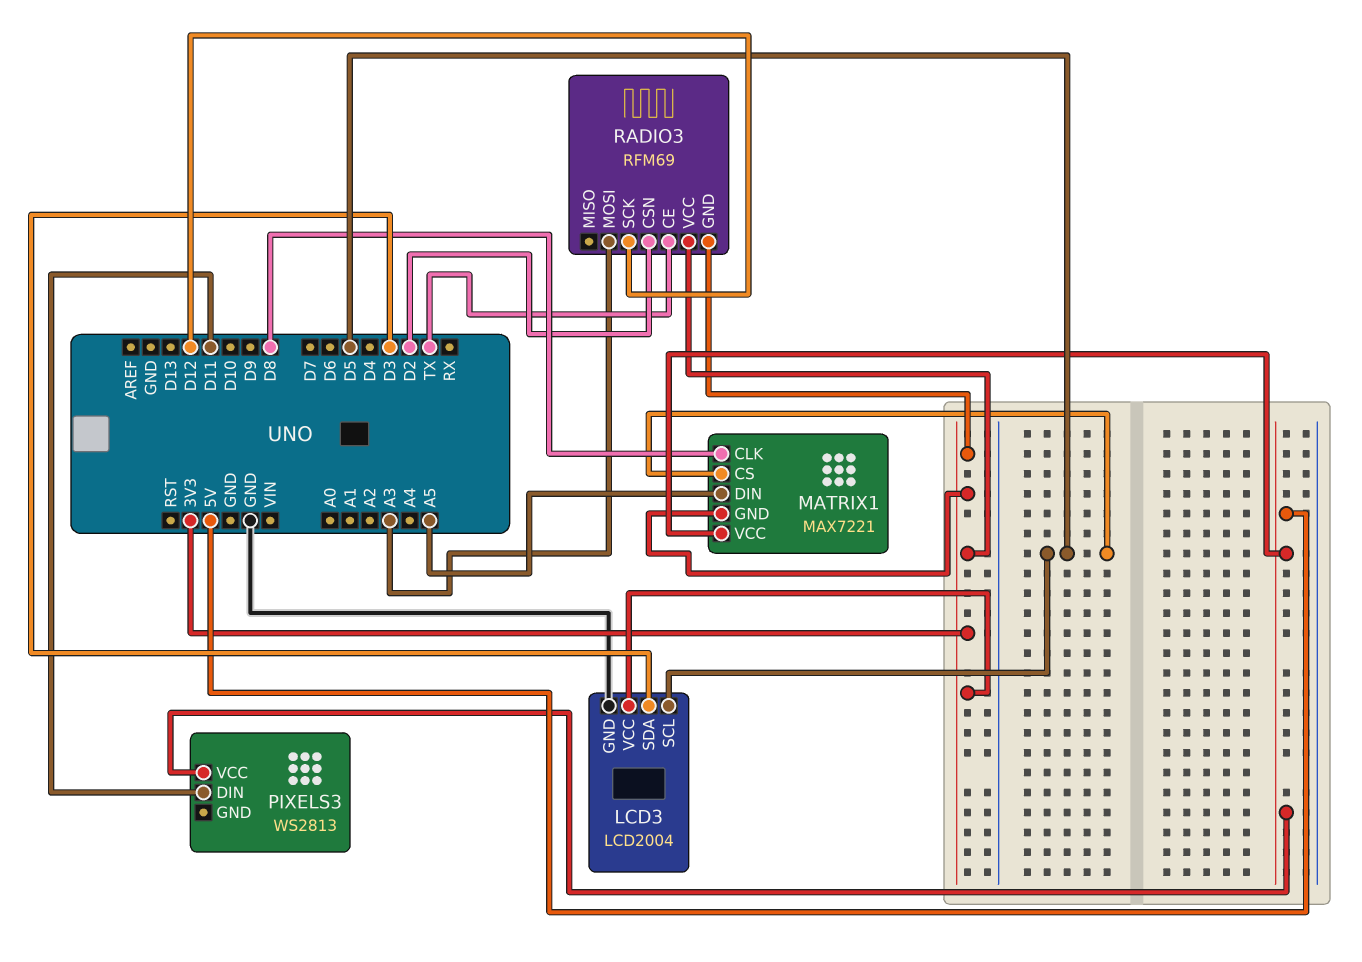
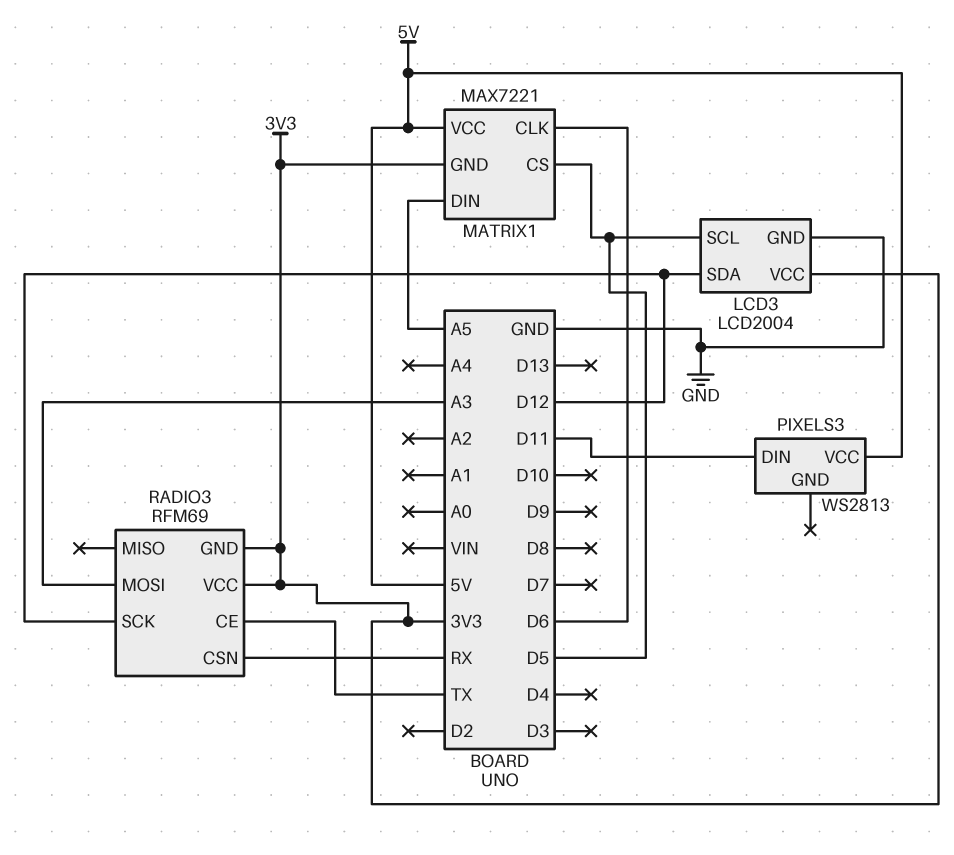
LCD3 pin SDA: D3 -> D12
MATRIX1 pin CLK: D8 -> D6
RADIO3 pin CSN: D2 -> RX

